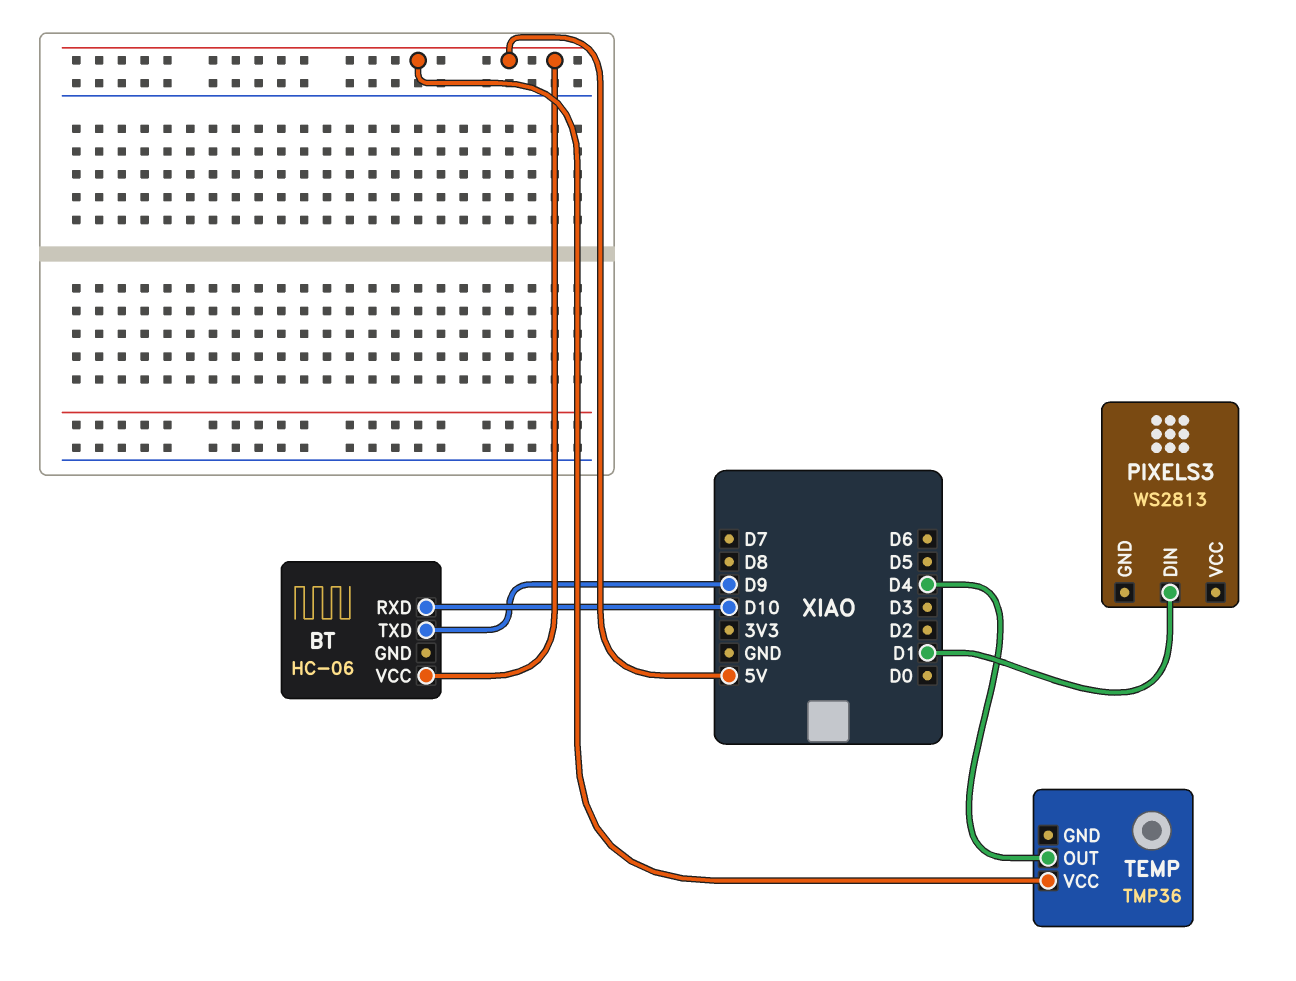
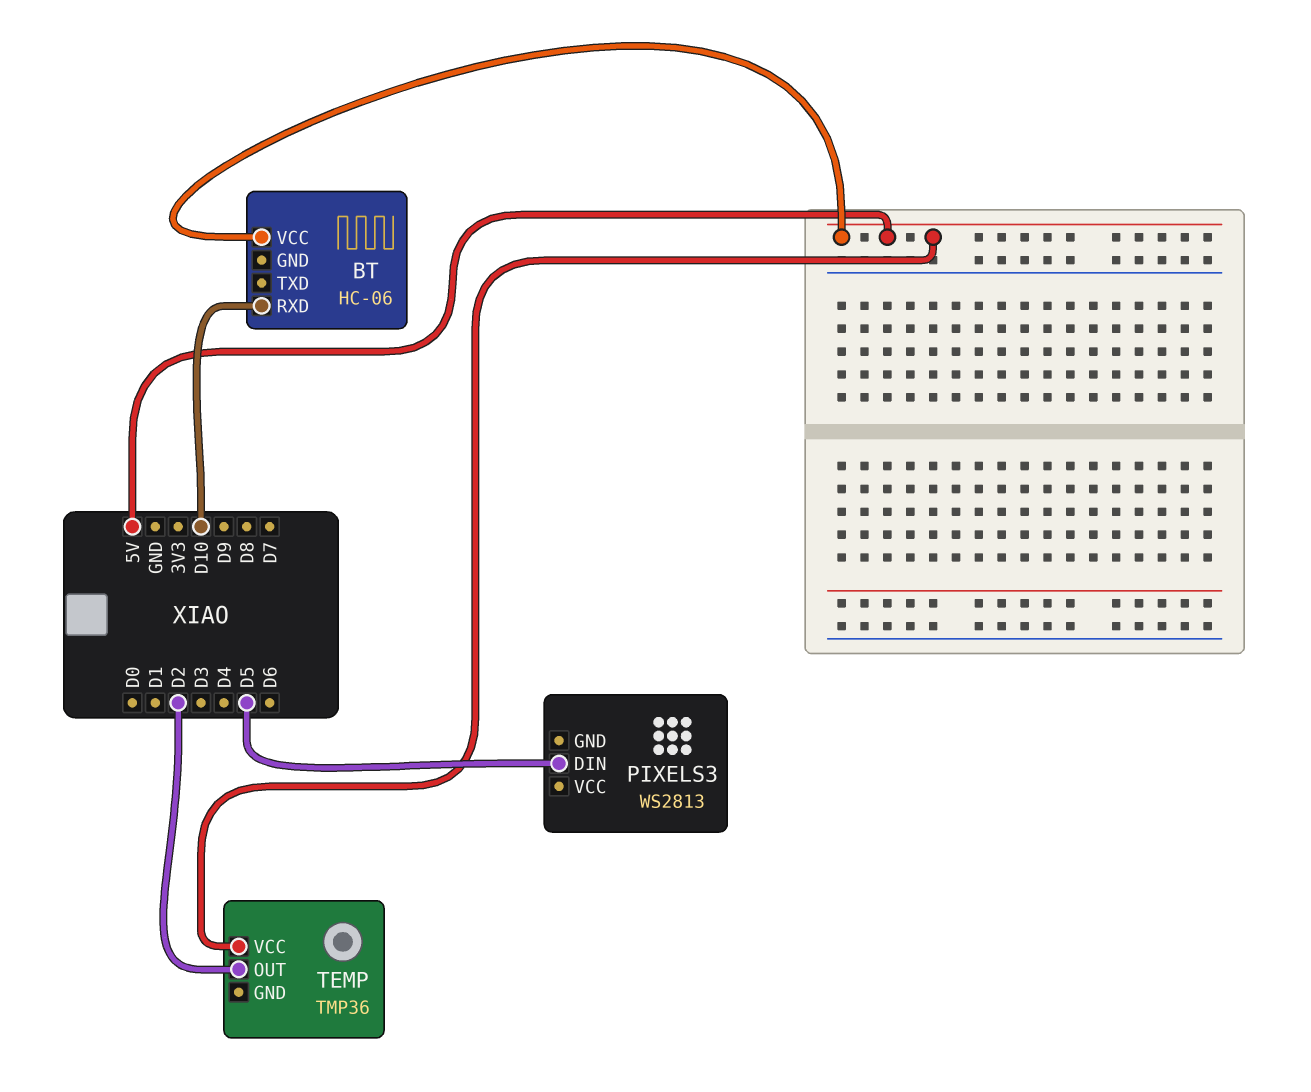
BT pin TXD: D9 -> none
PIXELS3 pin DIN: D1 -> D5
TEMP pin OUT: D4 -> D2

